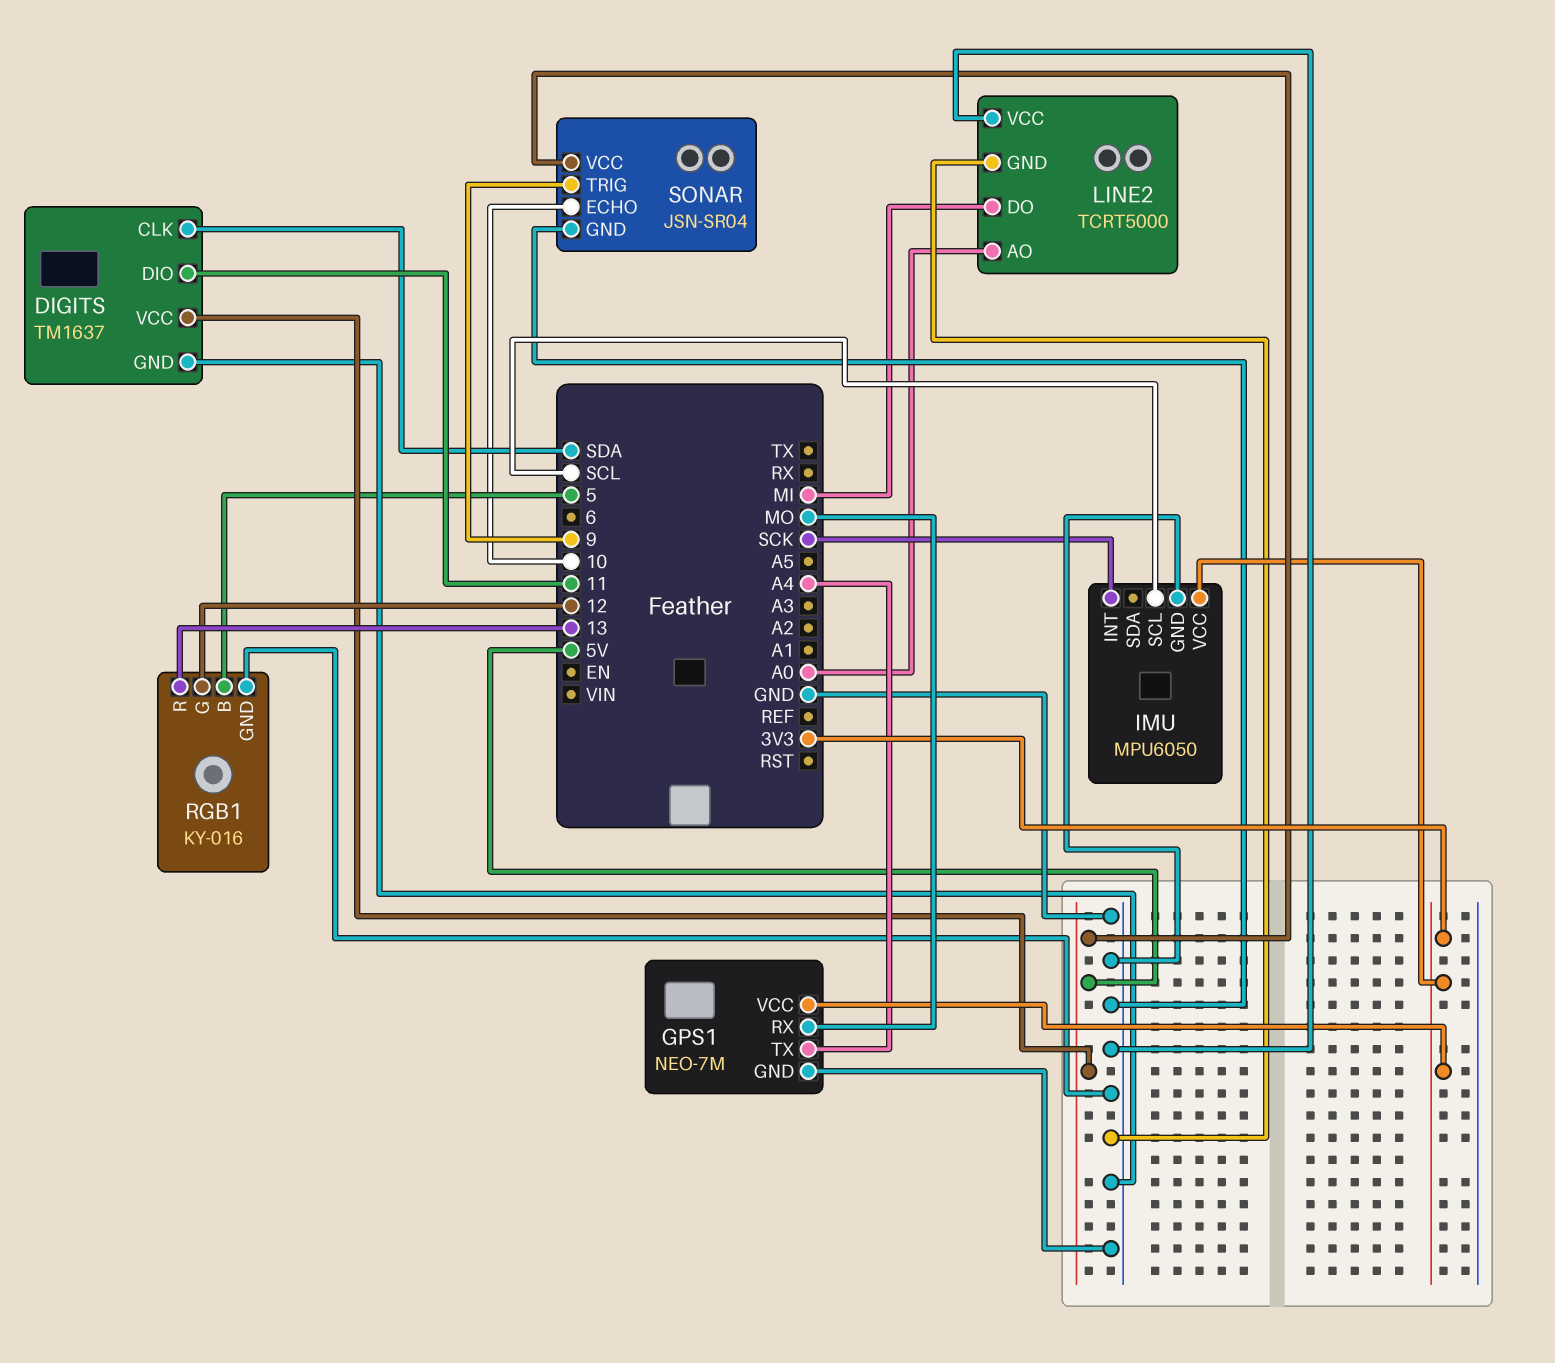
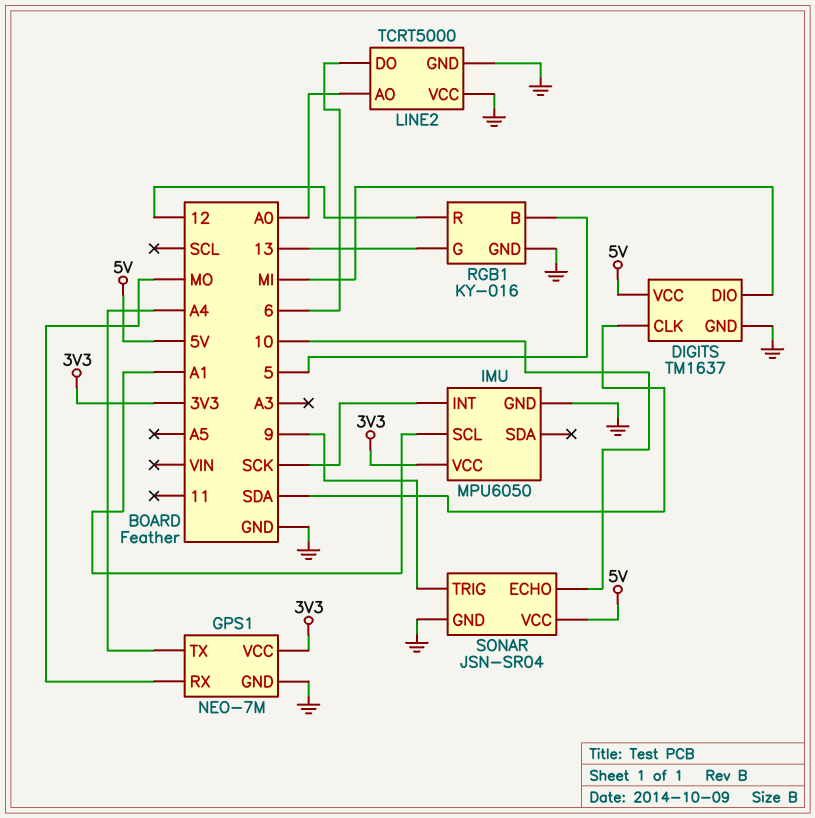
DIGITS pin DIO: 11 -> MI
IMU pin SCL: SCL -> A1
LINE2 pin DO: MI -> 6
RGB1 pin G: 12 -> 13
RGB1 pin R: 13 -> 12

